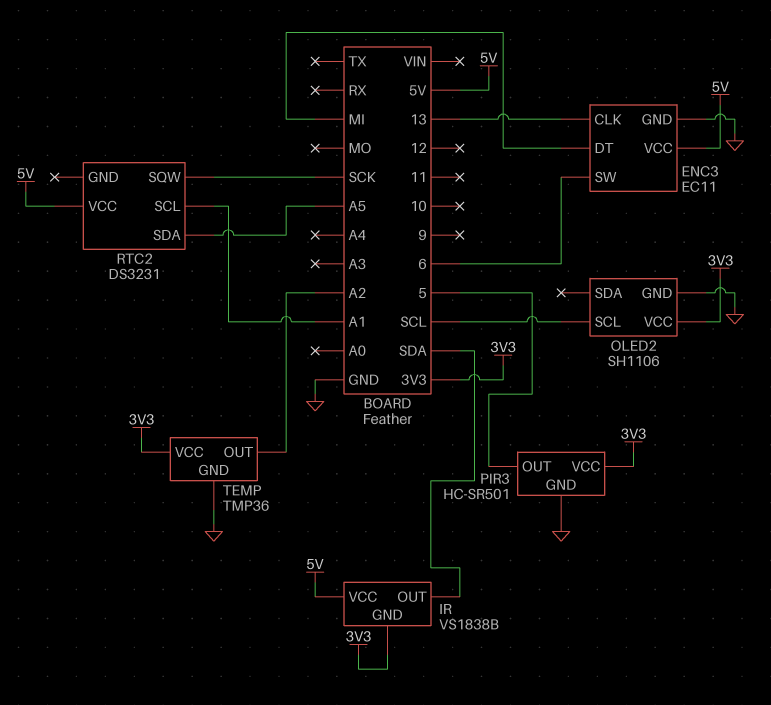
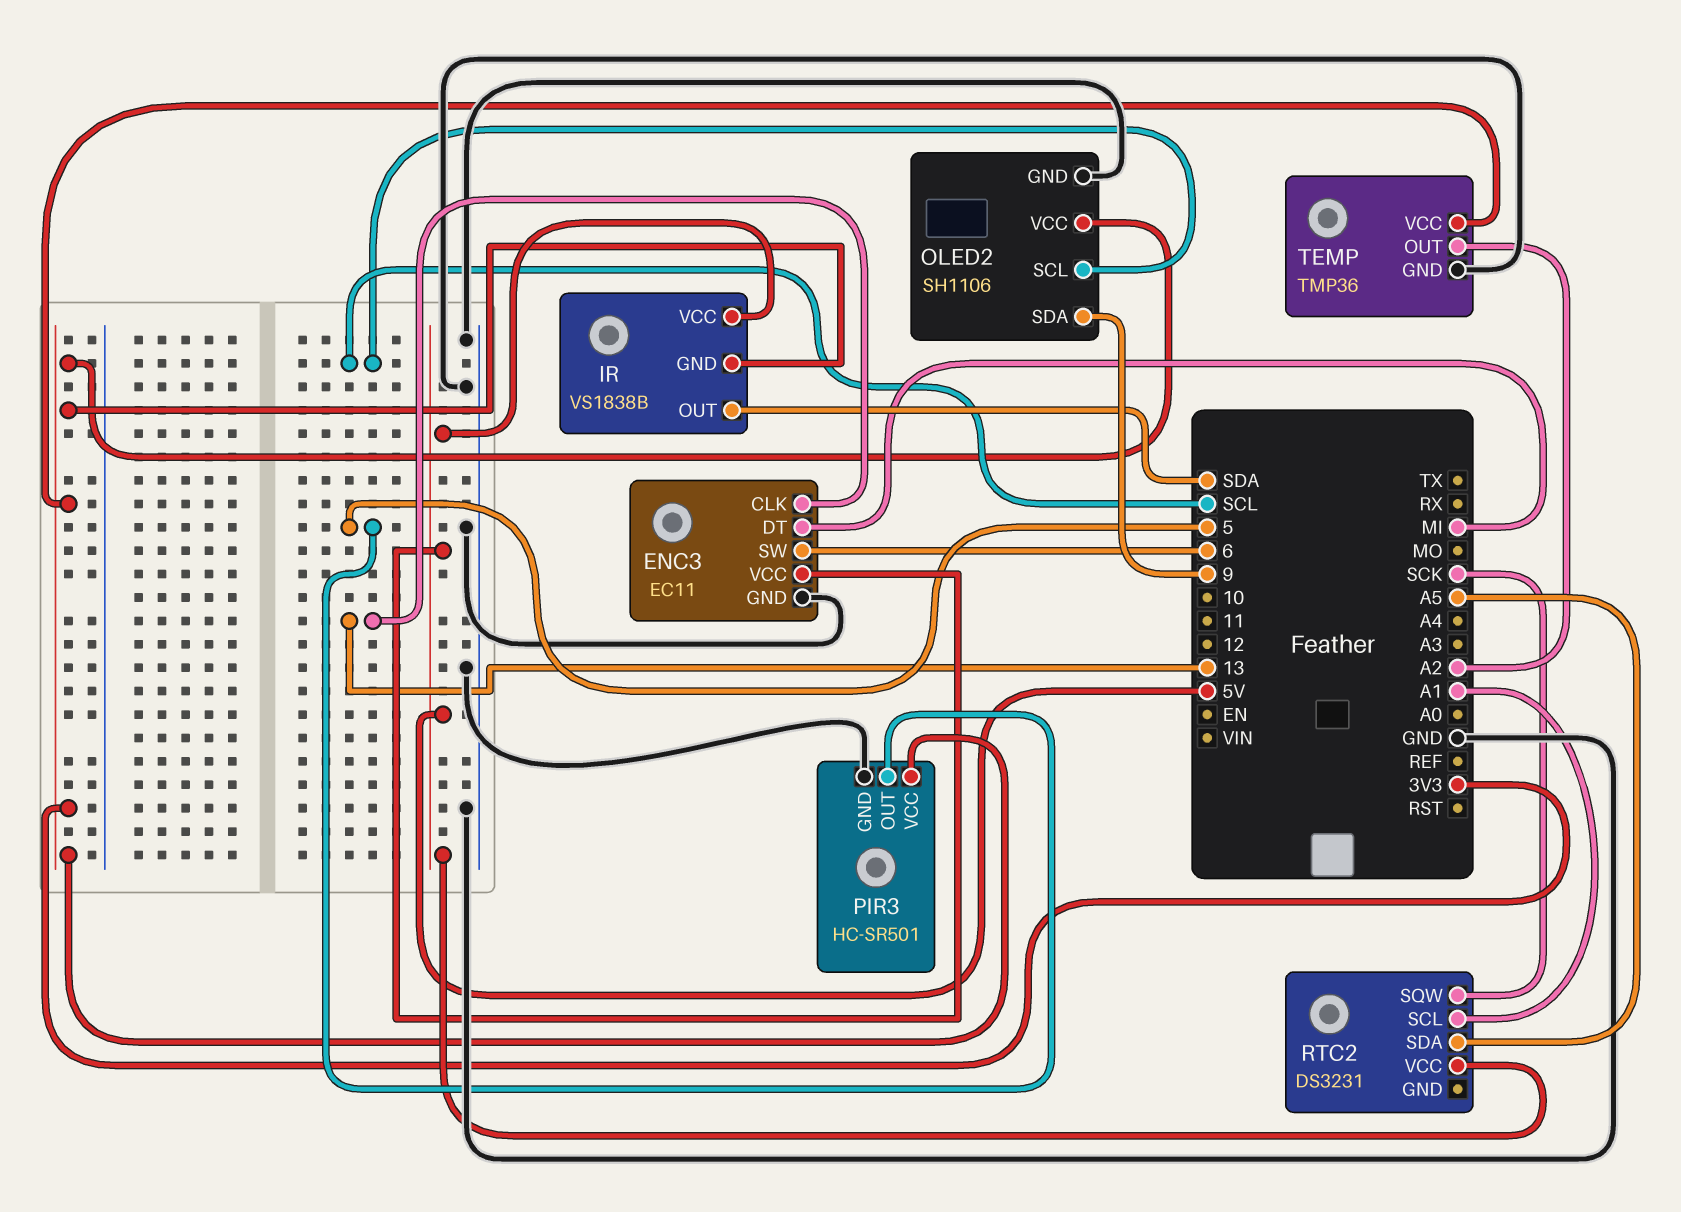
OLED2 pin SDA: none -> 9

